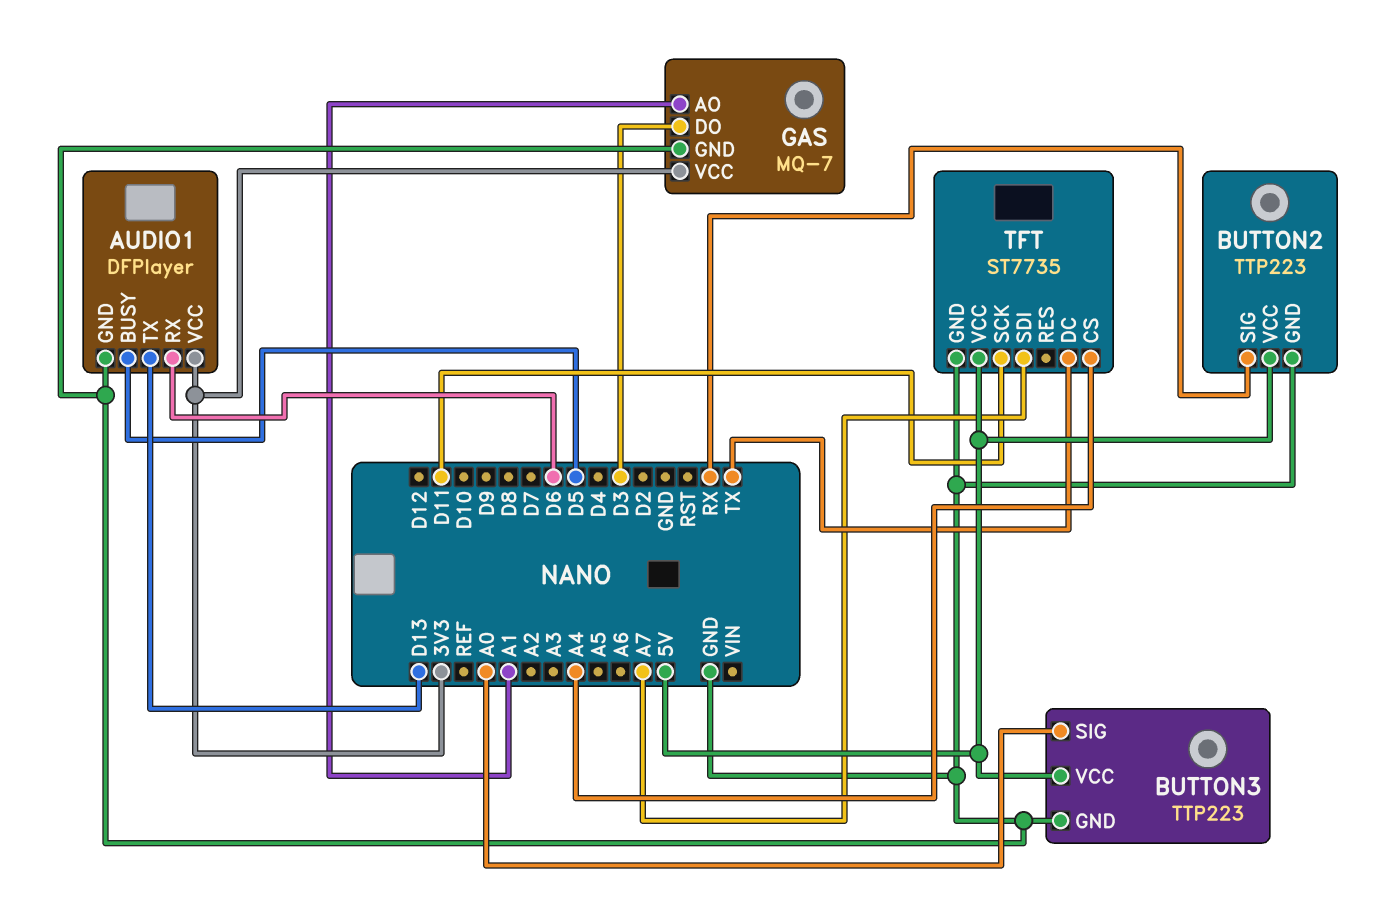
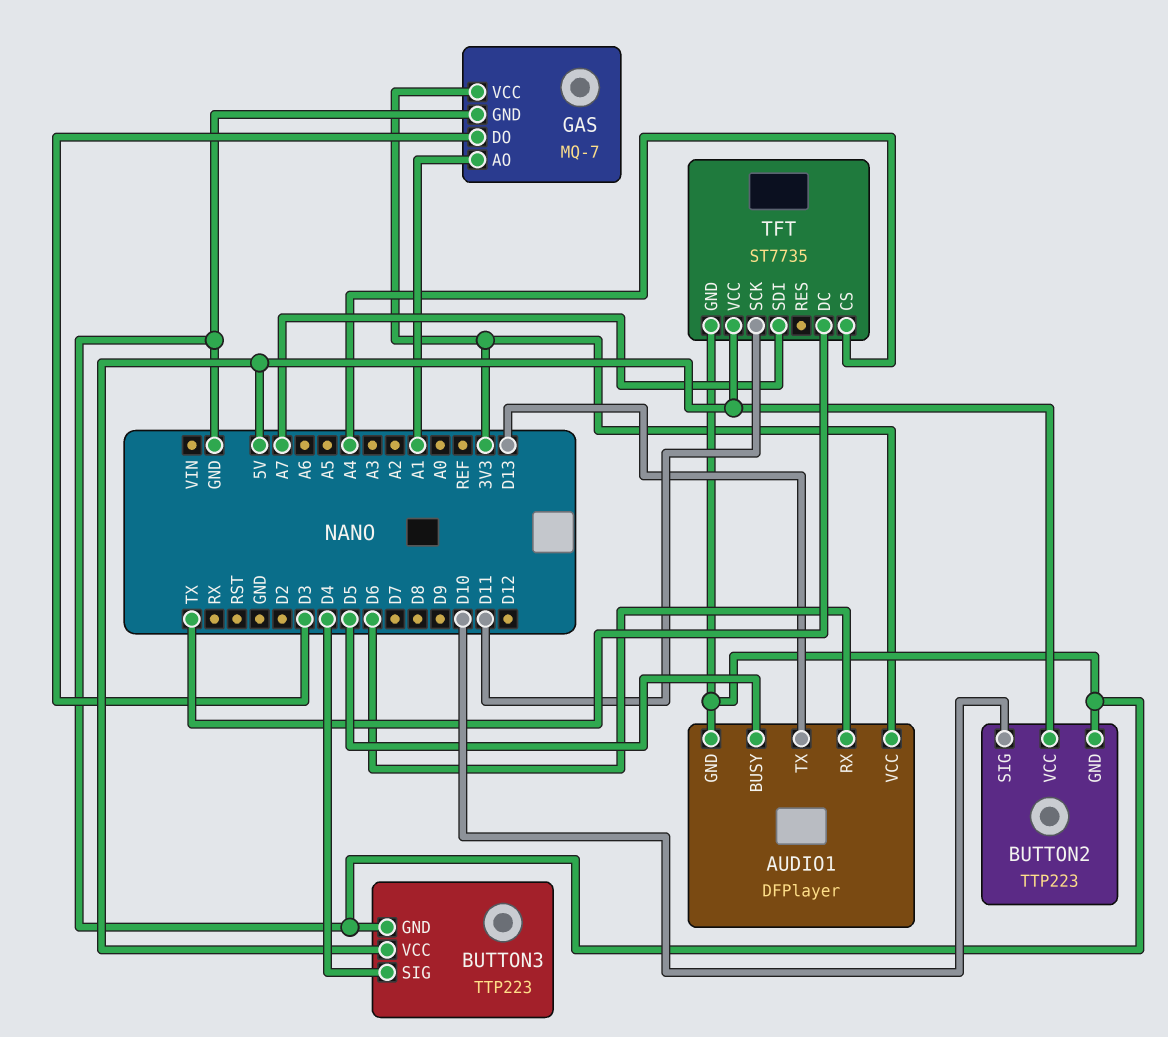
BUTTON2 pin SIG: RX -> D10
BUTTON3 pin SIG: A0 -> D4

